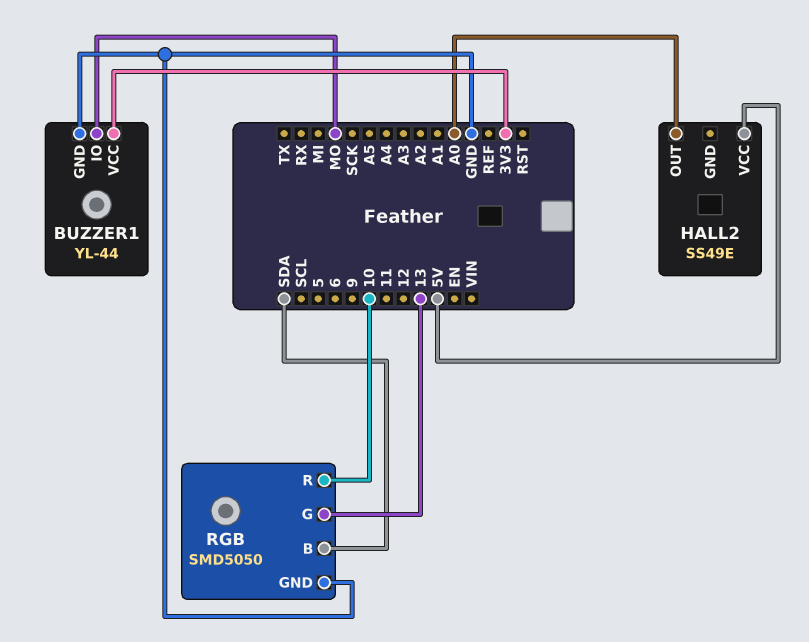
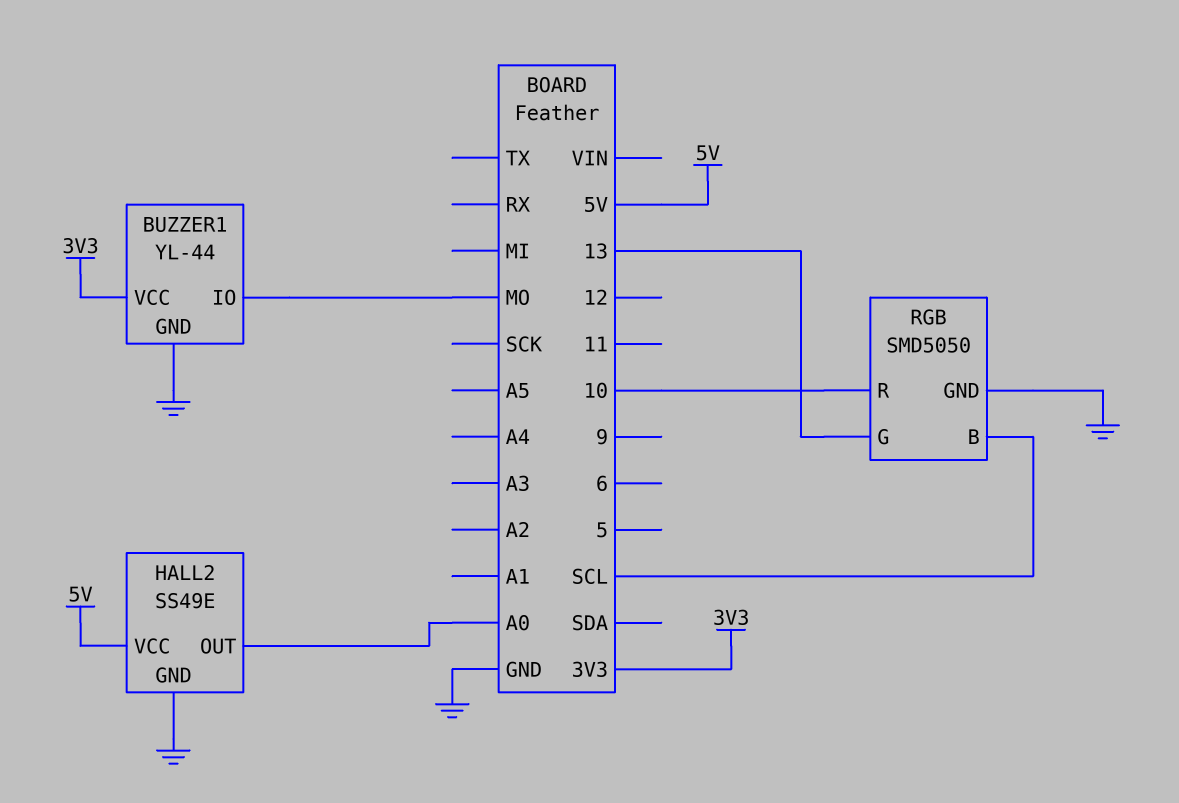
HALL2 pin GND: none -> GND
RGB pin B: SDA -> SCL

